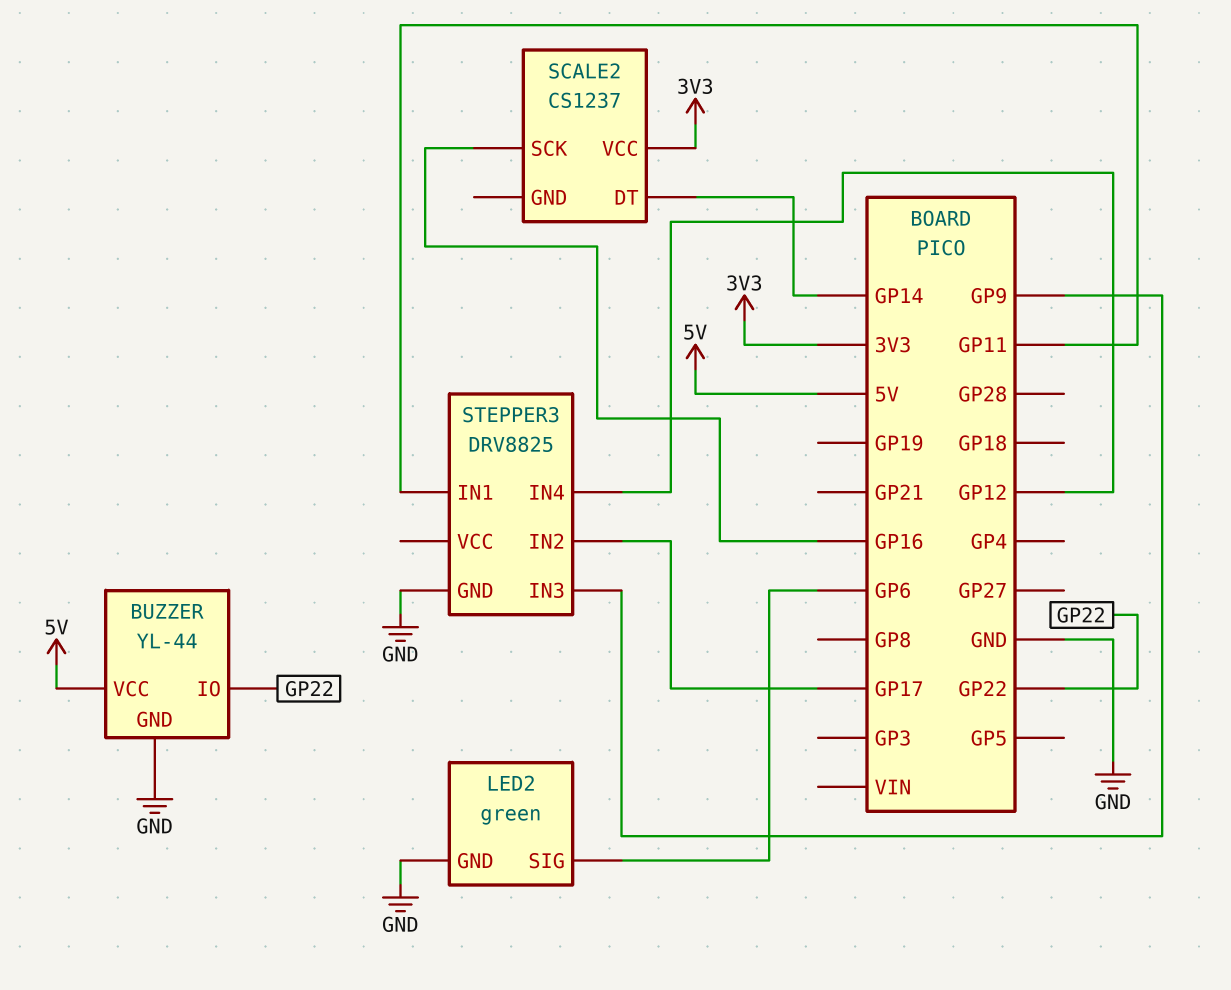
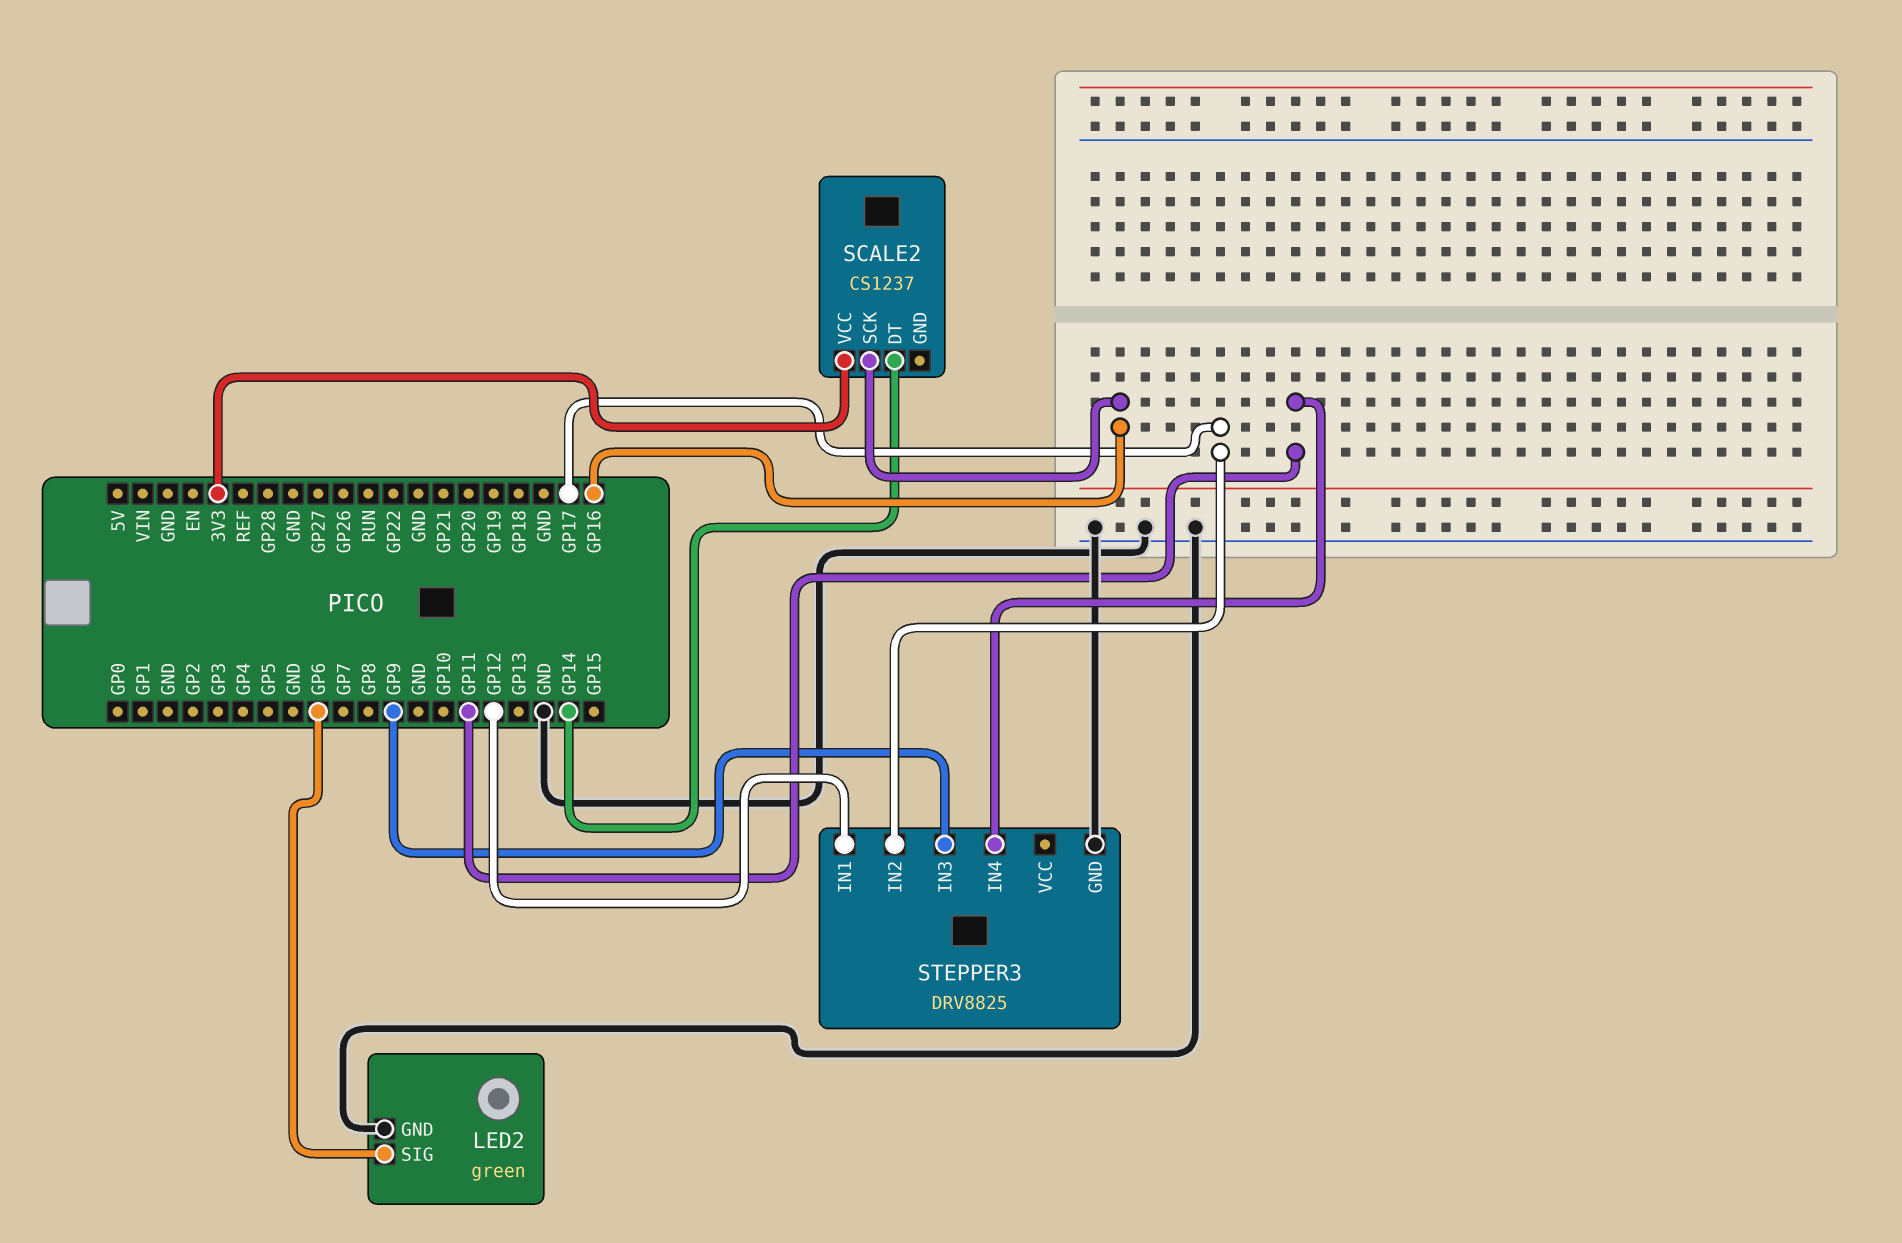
BUZZER: YL-44 -> none
BUZZER pin GND: GND -> none
BUZZER pin IO: GP22 -> none
BUZZER pin VCC: 5V -> none
STEPPER3 pin IN1: GP11 -> GP12
STEPPER3 pin IN4: GP12 -> GP11

